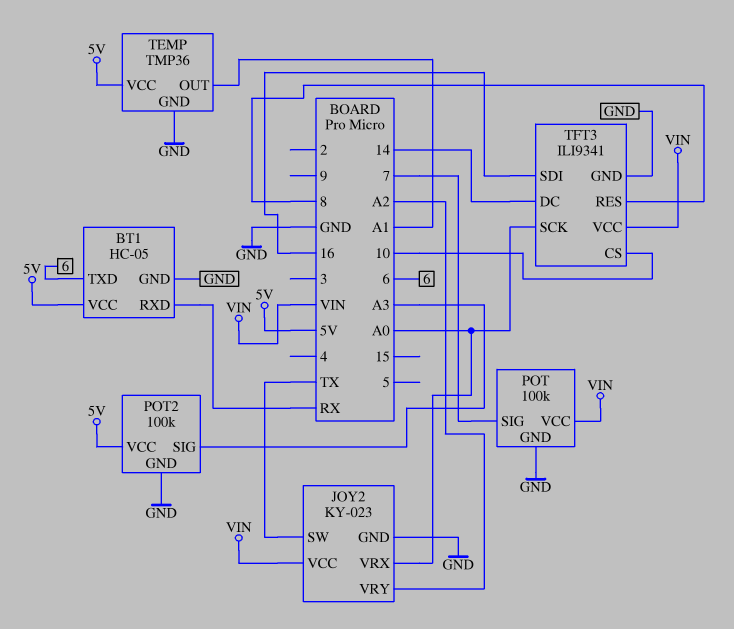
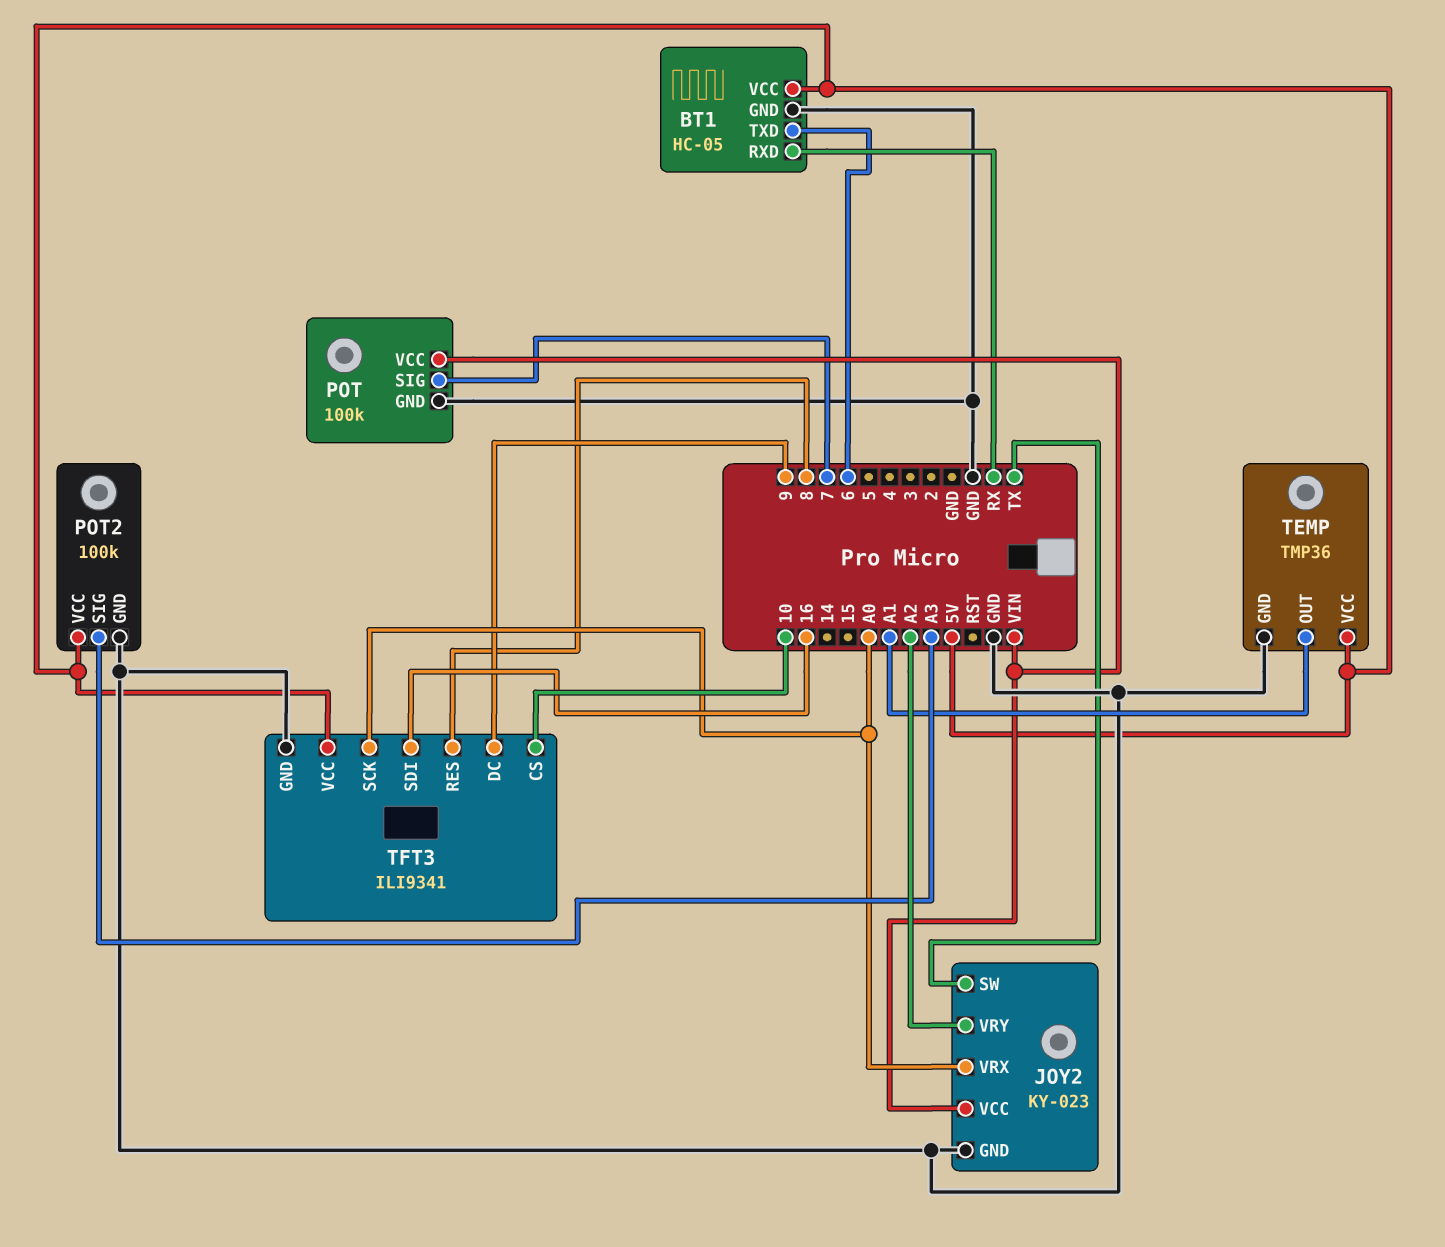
TFT3 pin DC: 14 -> 9
TFT3 pin VCC: VIN -> 5V

